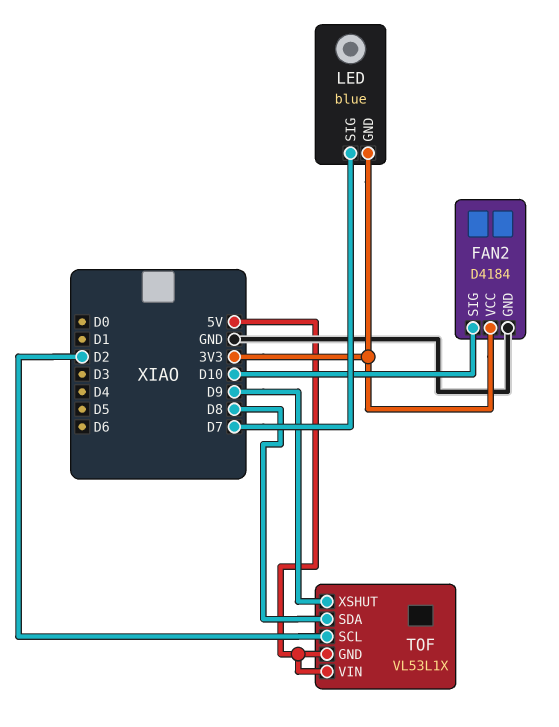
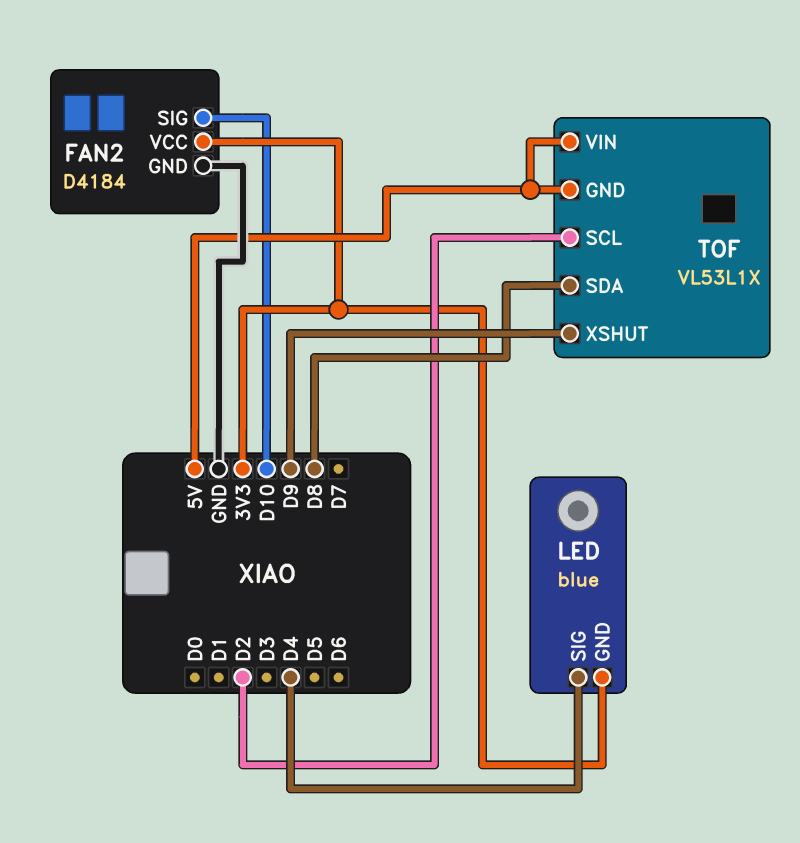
LED pin SIG: D7 -> D4

